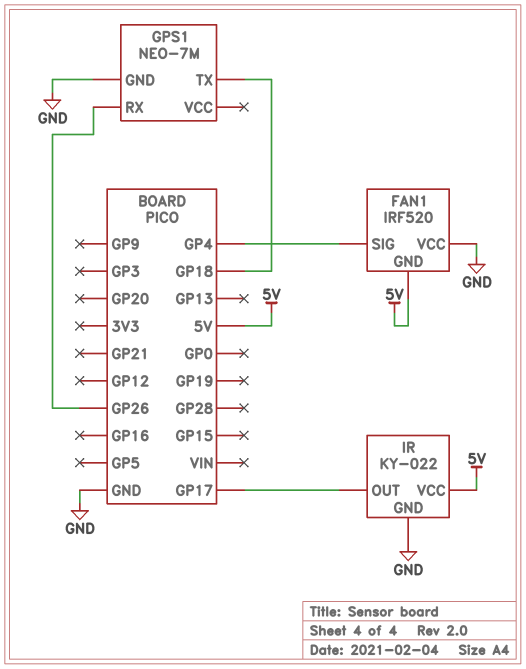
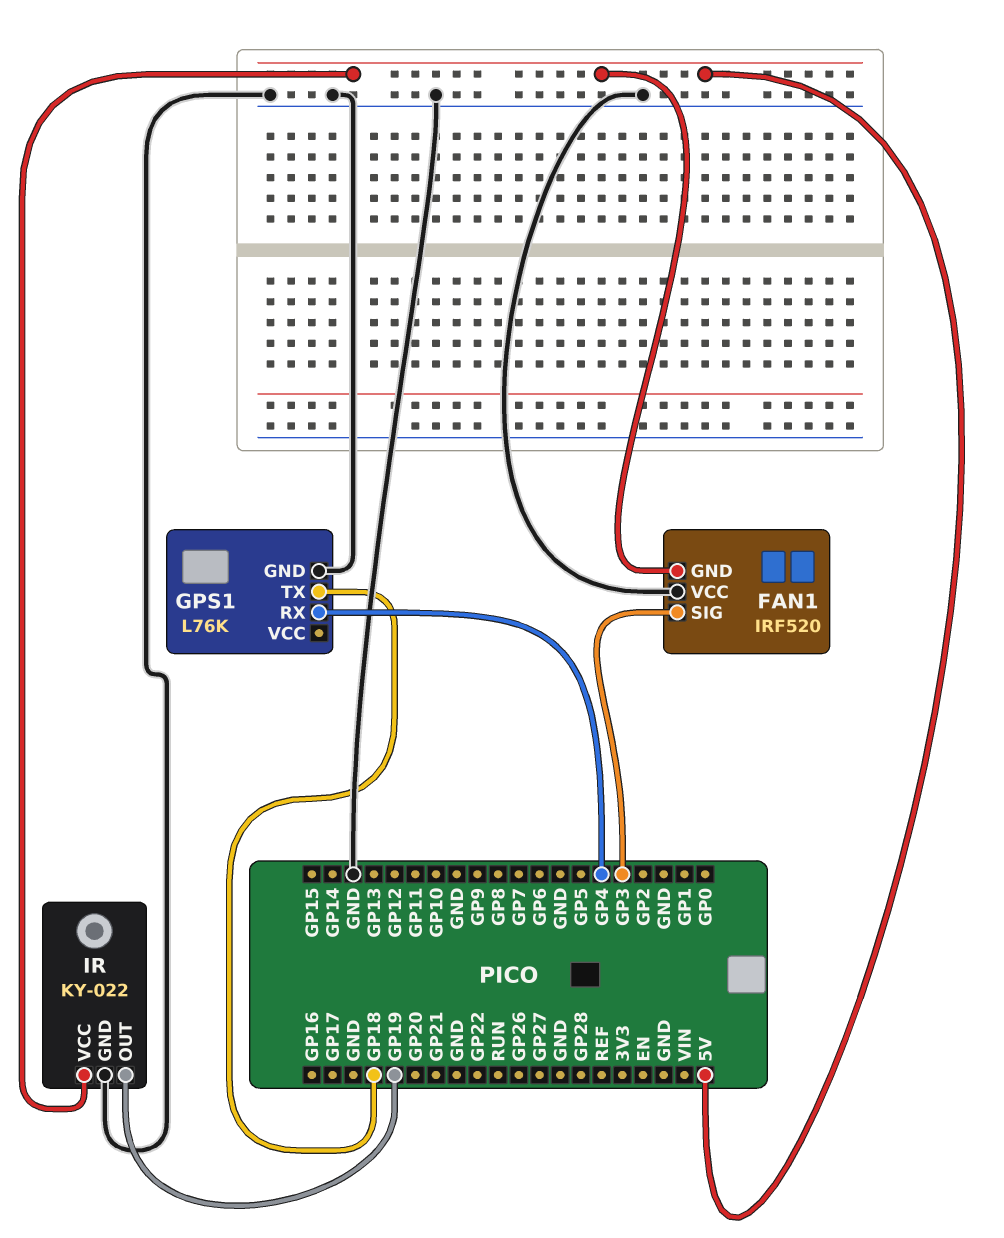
FAN1 pin SIG: GP4 -> GP3
GPS1: NEO-7M -> L76K
GPS1 pin RX: GP26 -> GP4
IR pin OUT: GP17 -> GP19

